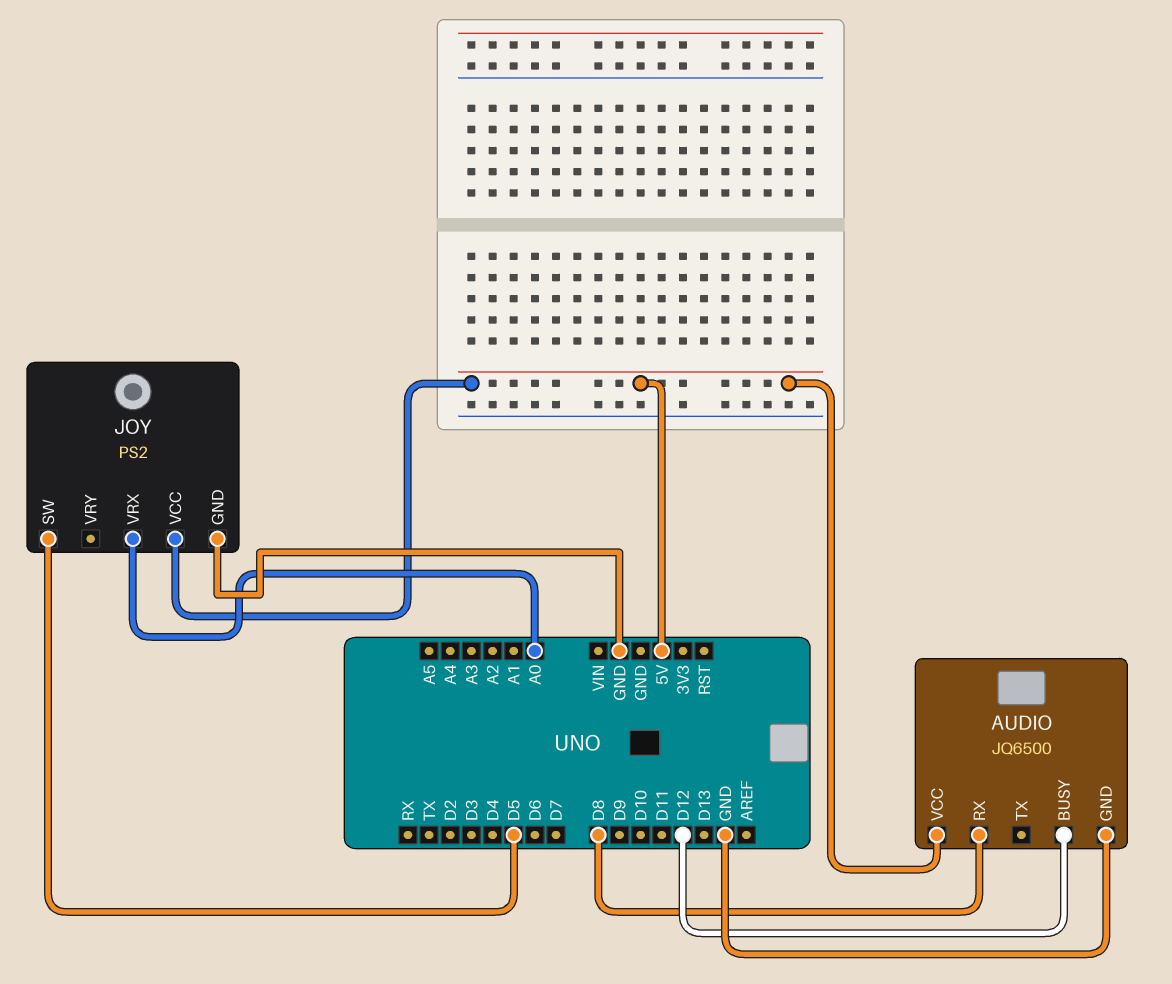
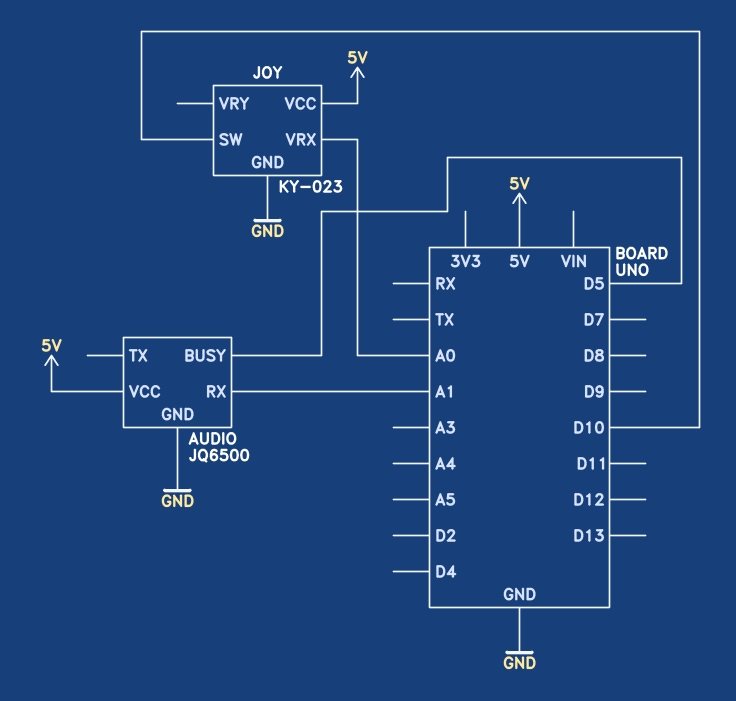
AUDIO pin BUSY: D12 -> D5
AUDIO pin RX: D8 -> A1
JOY: PS2 -> KY-023
JOY pin SW: D5 -> D10

